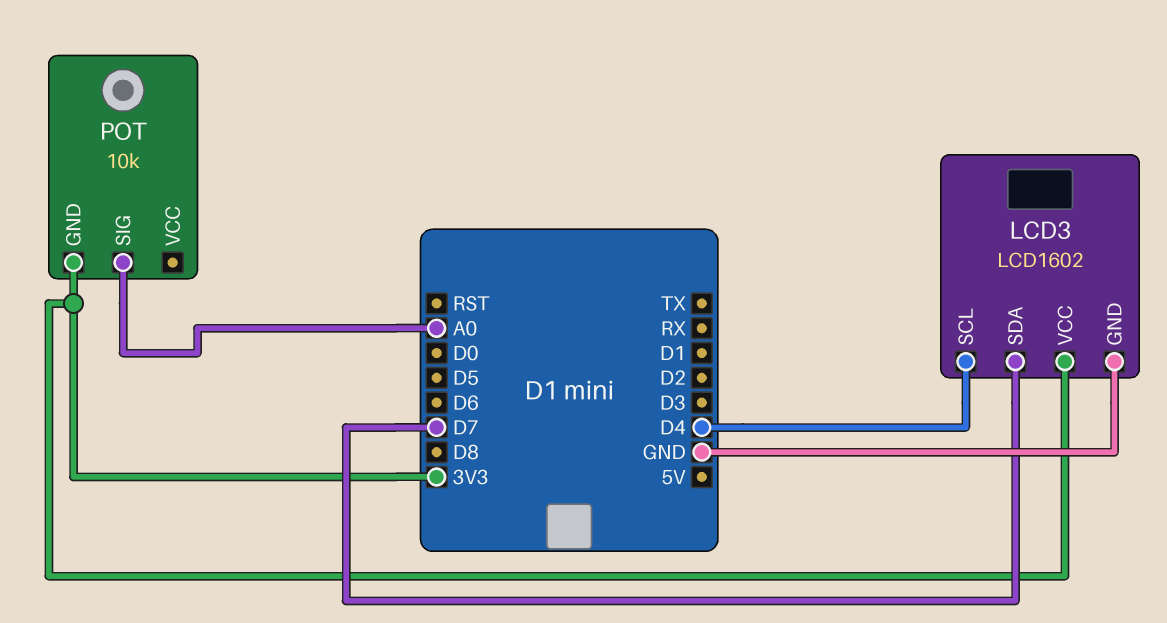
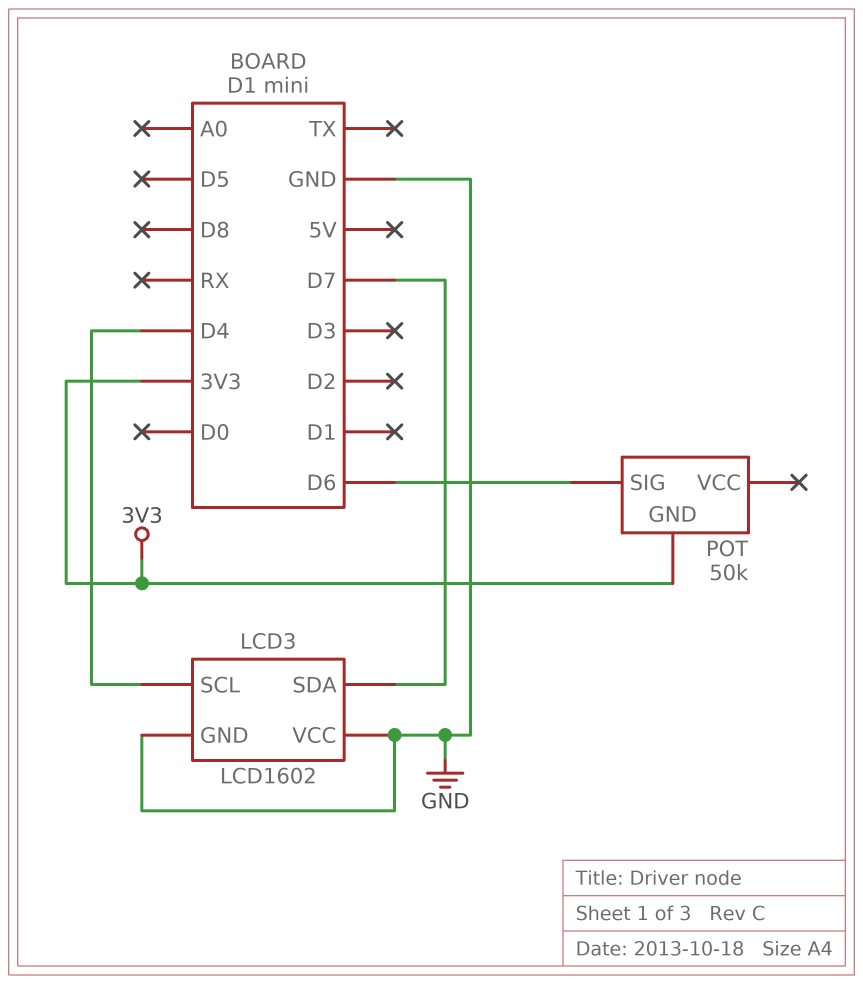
LCD3 pin VCC: 3V3 -> GND
POT: 10k -> 50k
POT pin SIG: A0 -> D6

